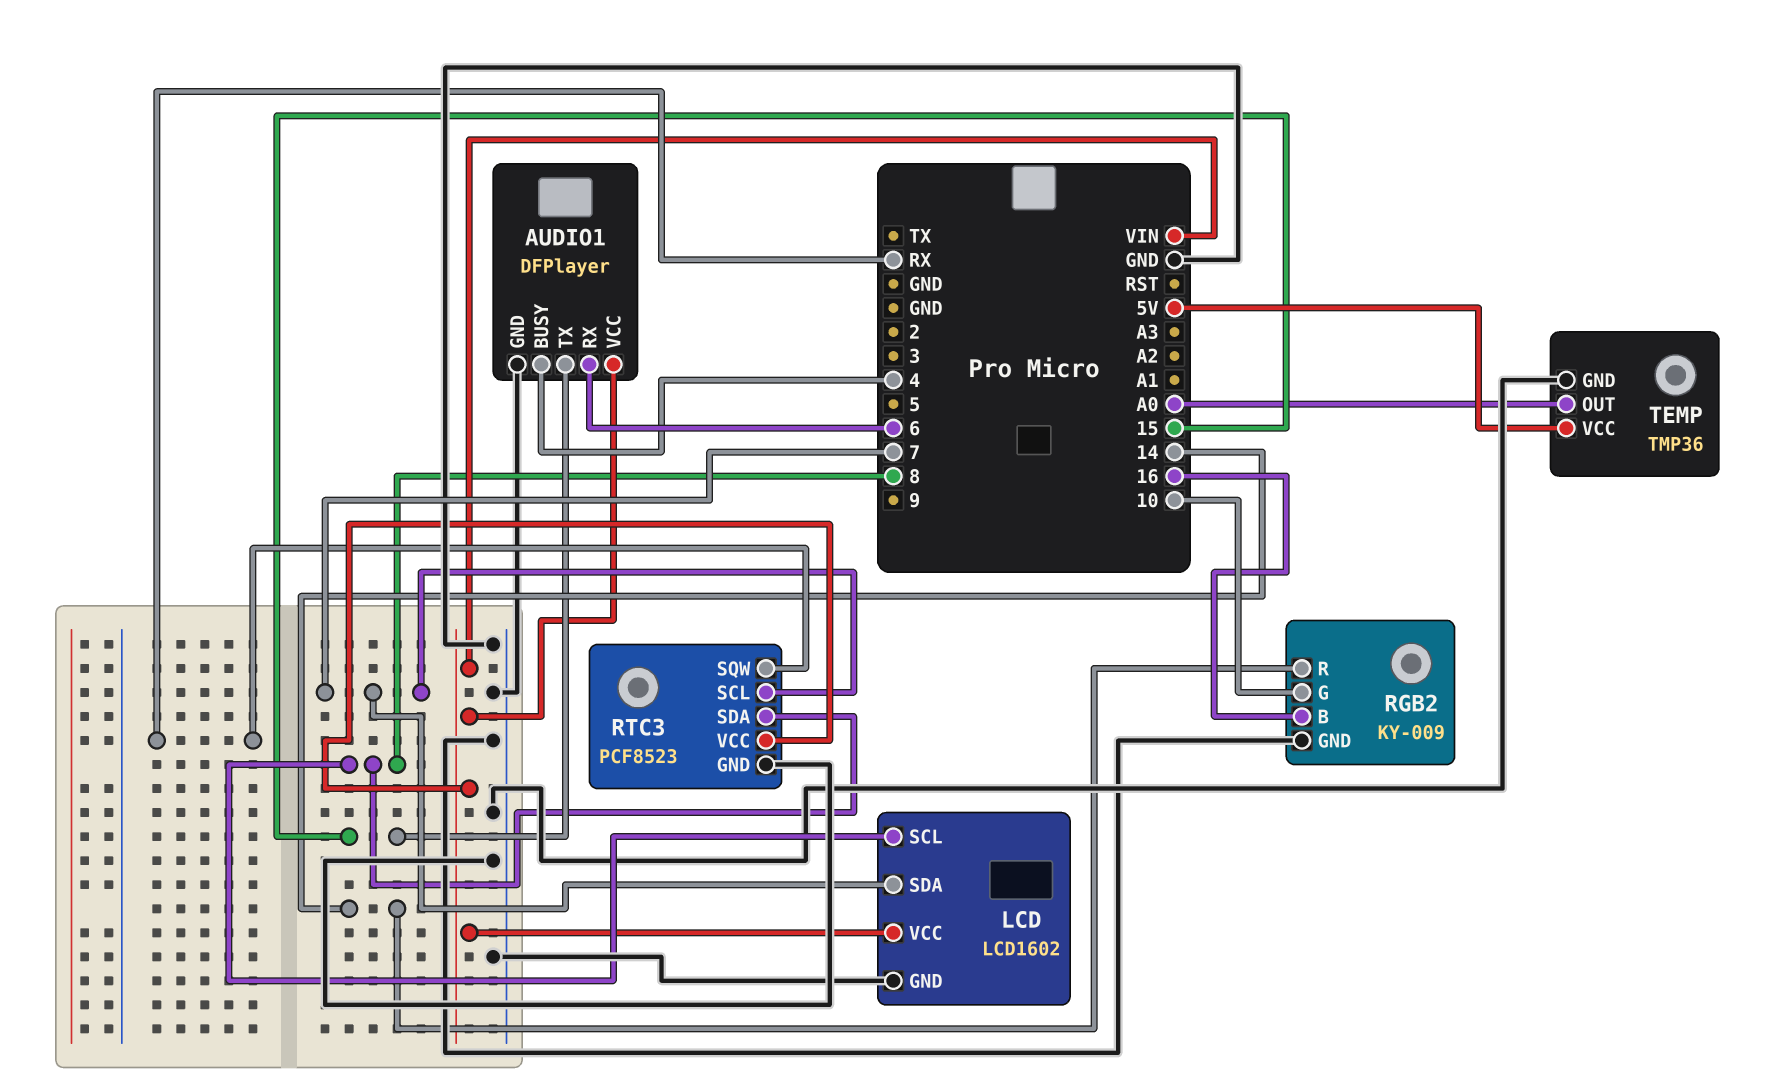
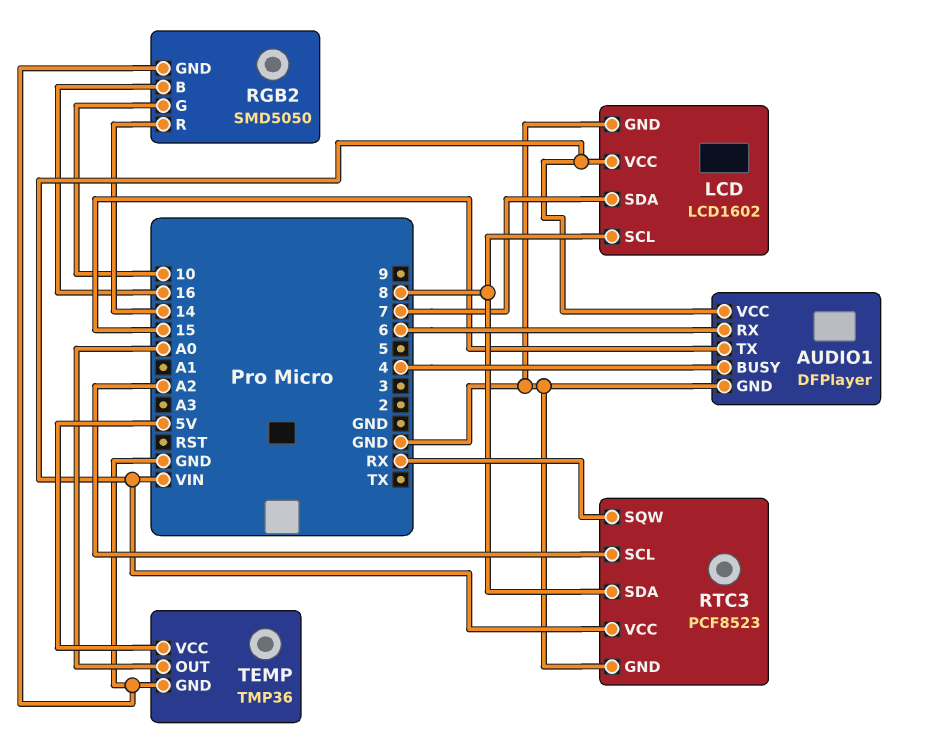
RGB2: KY-009 -> SMD5050
RTC3 pin SCL: 7 -> A2

